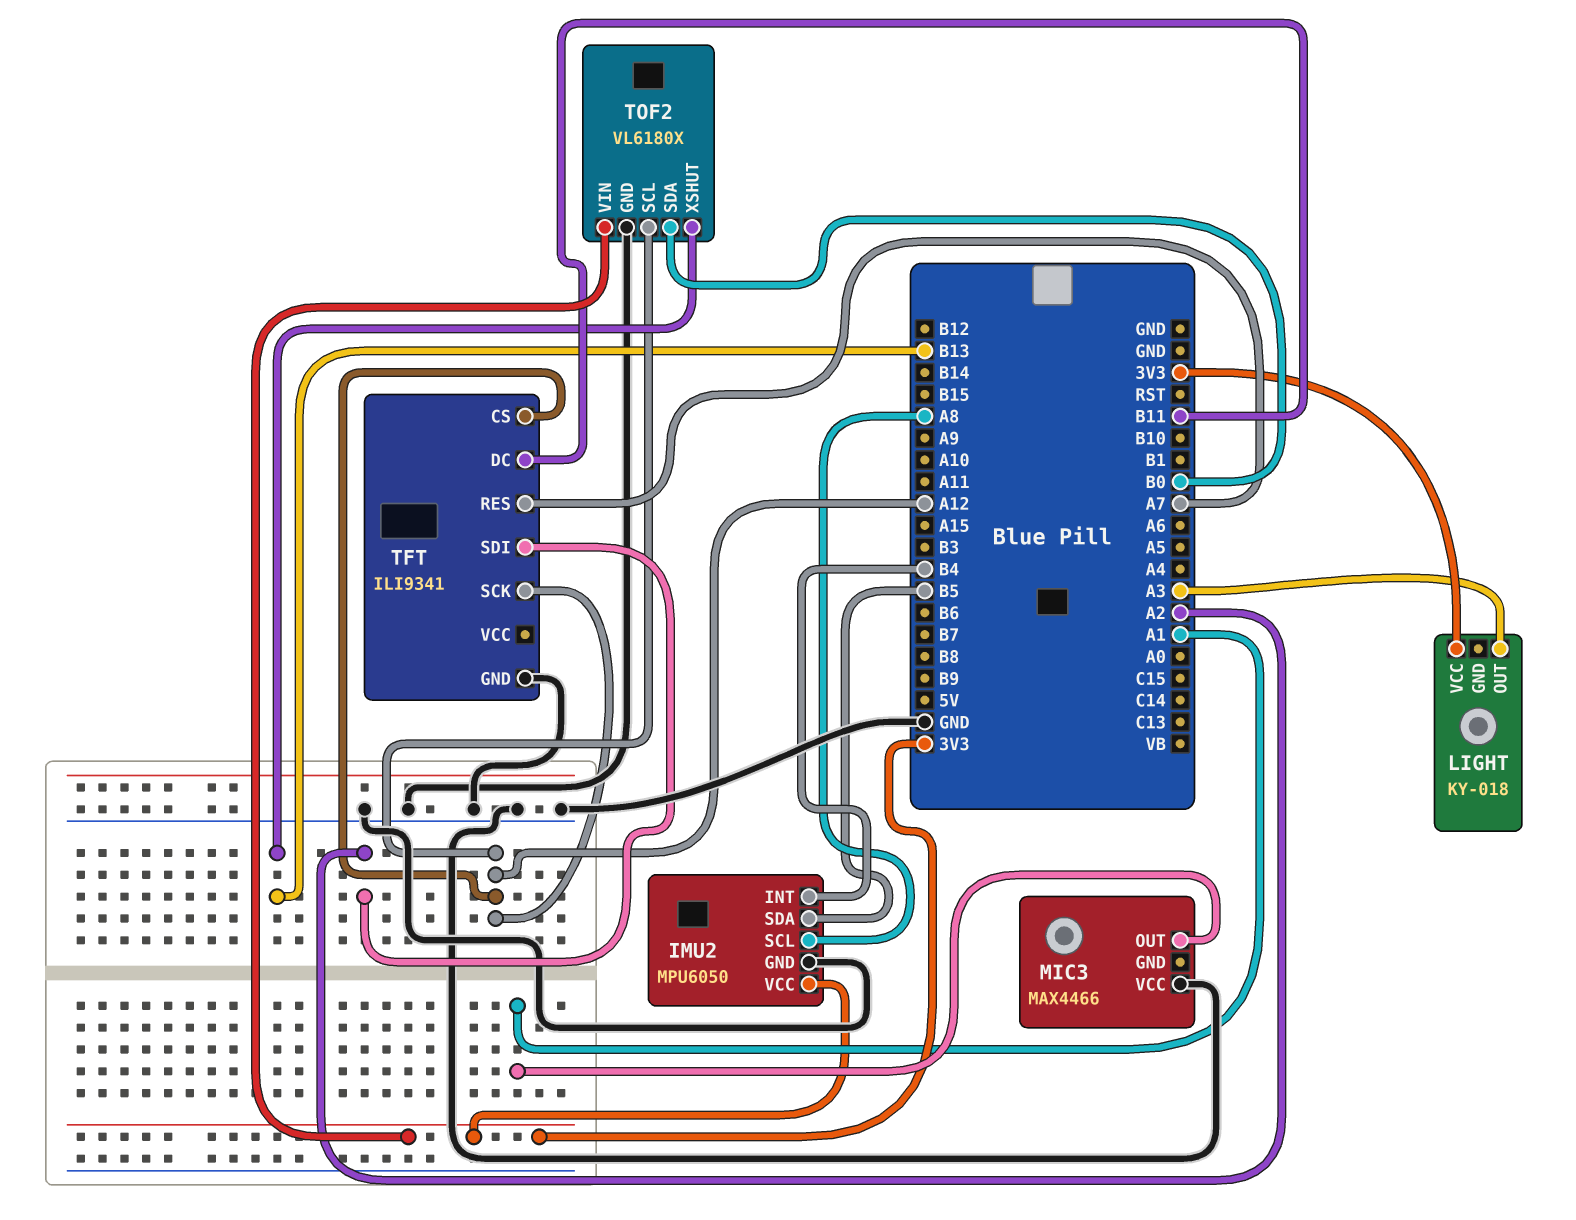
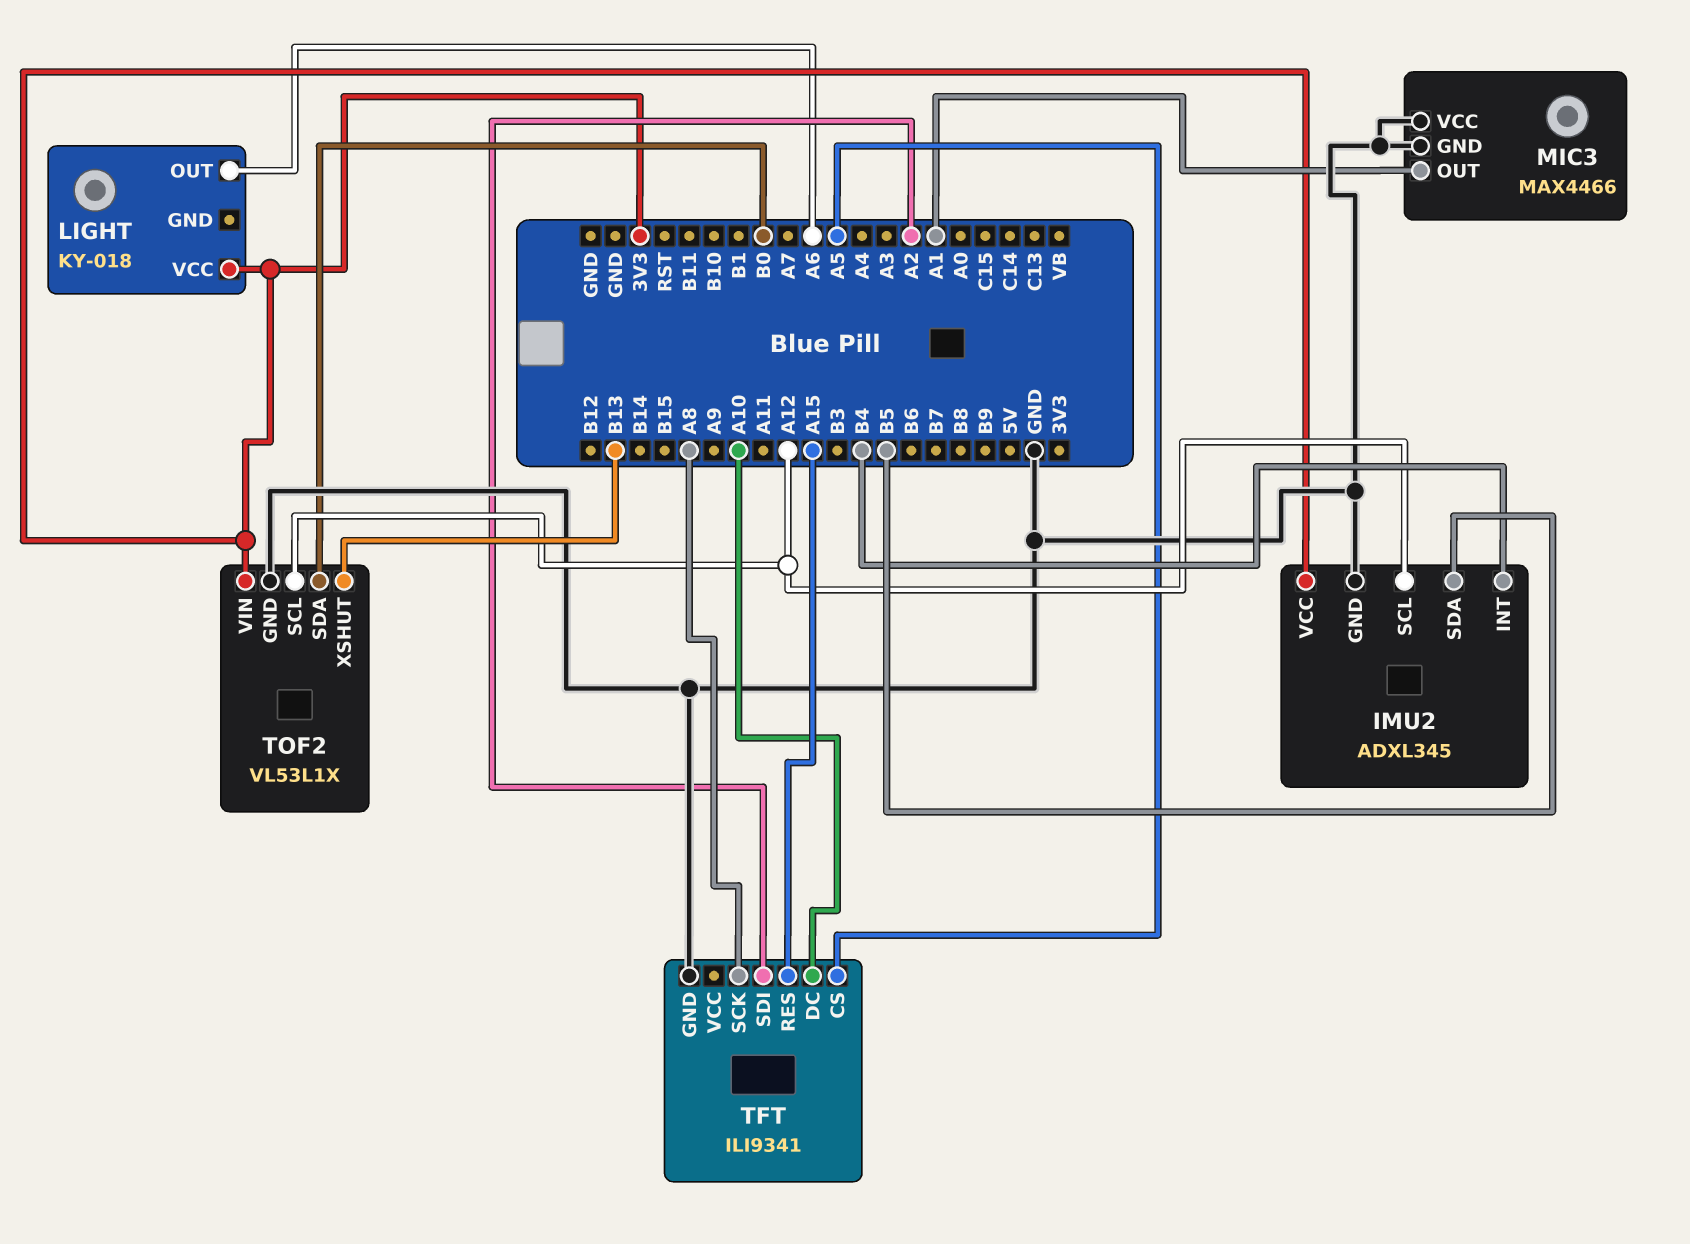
IMU2: MPU6050 -> ADXL345
IMU2 pin SCL: A8 -> A12
LIGHT pin OUT: A3 -> A6
MIC3 pin GND: none -> GND
TFT pin CS: A12 -> A5
TFT pin DC: B11 -> A10
TFT pin RES: A7 -> A15
TFT pin SCK: A12 -> A8
TOF2: VL6180X -> VL53L1X

